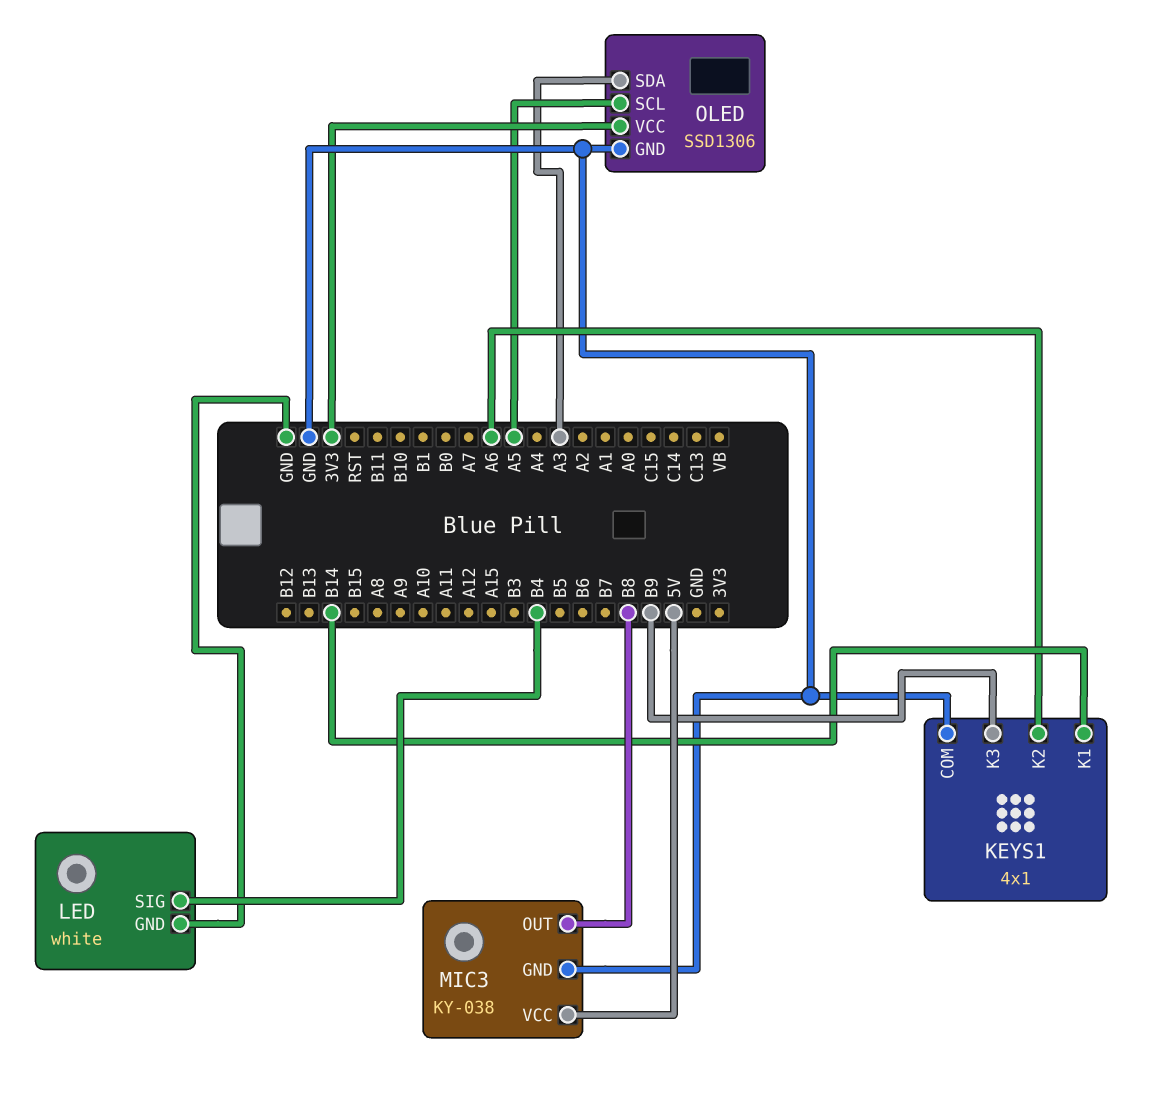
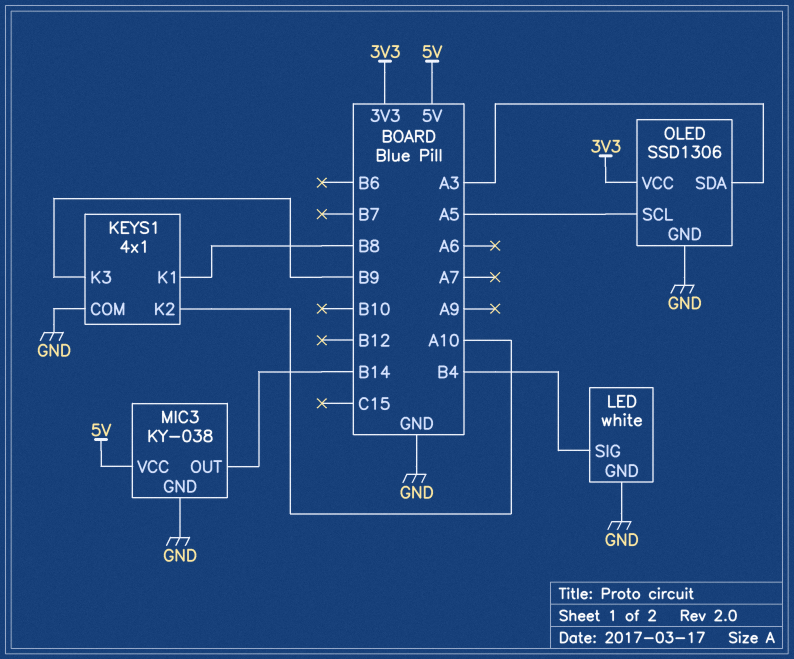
KEYS1 pin K1: B14 -> B8
KEYS1 pin K2: A6 -> A10
MIC3 pin OUT: B8 -> B14

